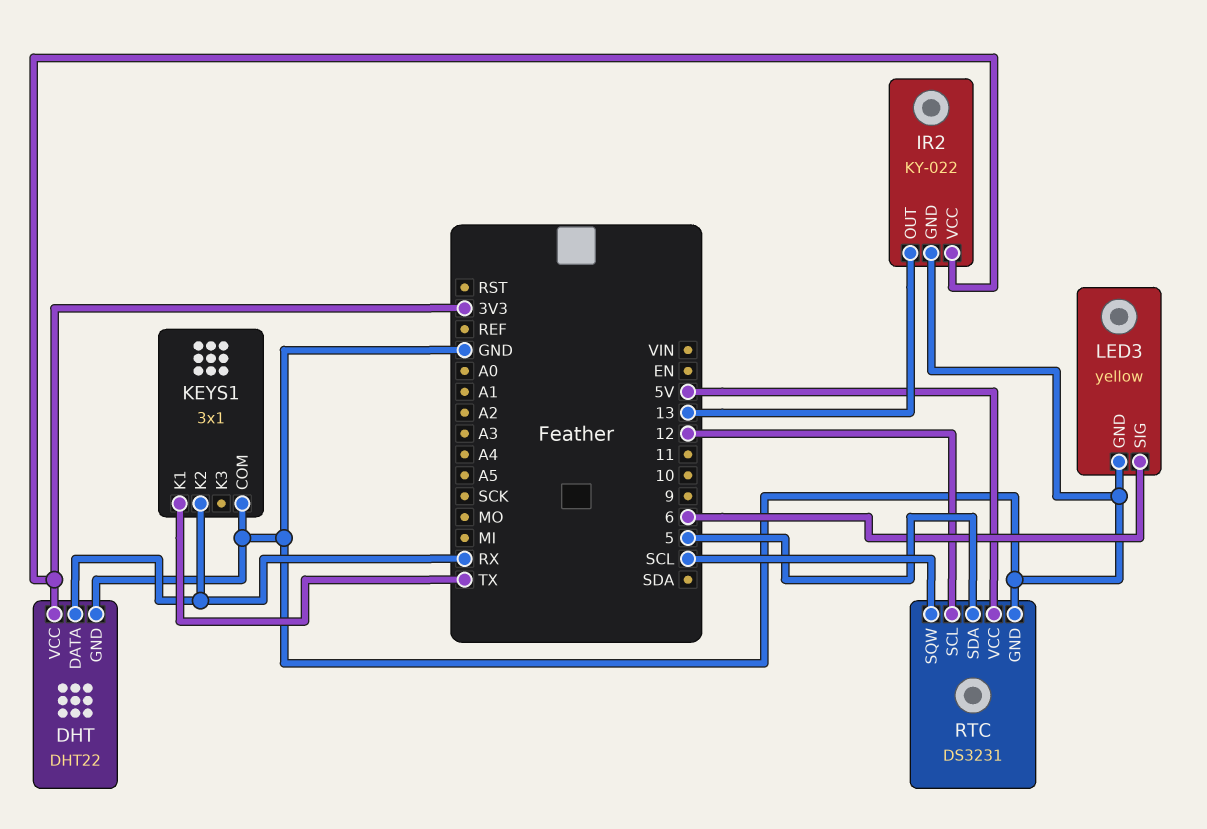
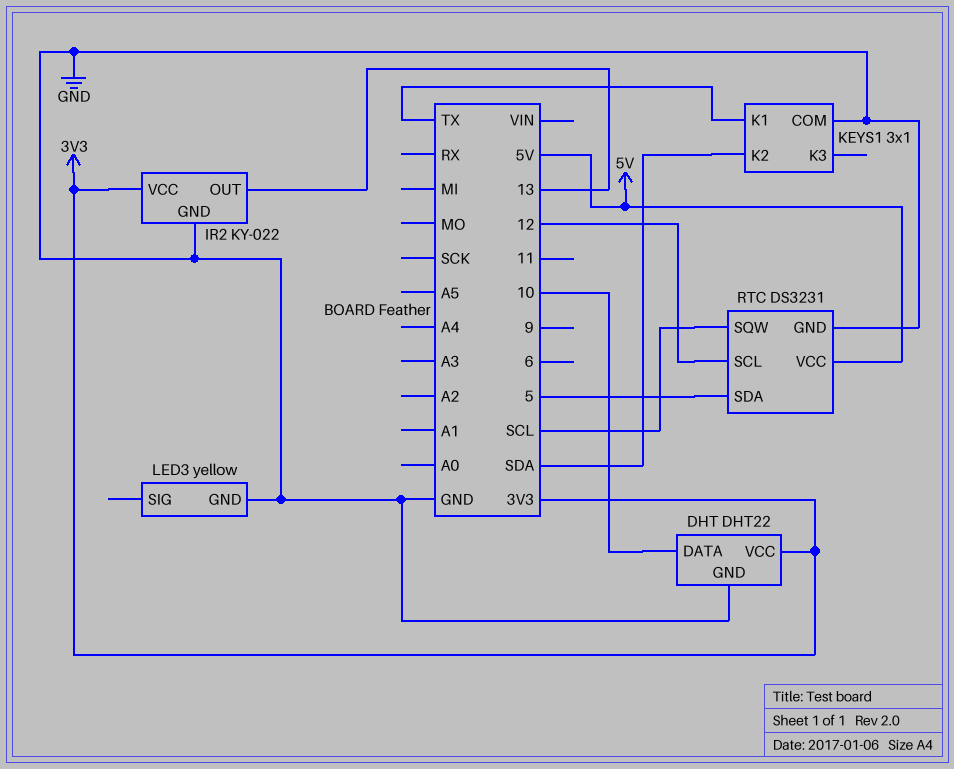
DHT pin DATA: RX -> 10
KEYS1 pin K2: RX -> SDA
LED3 pin SIG: 6 -> none

